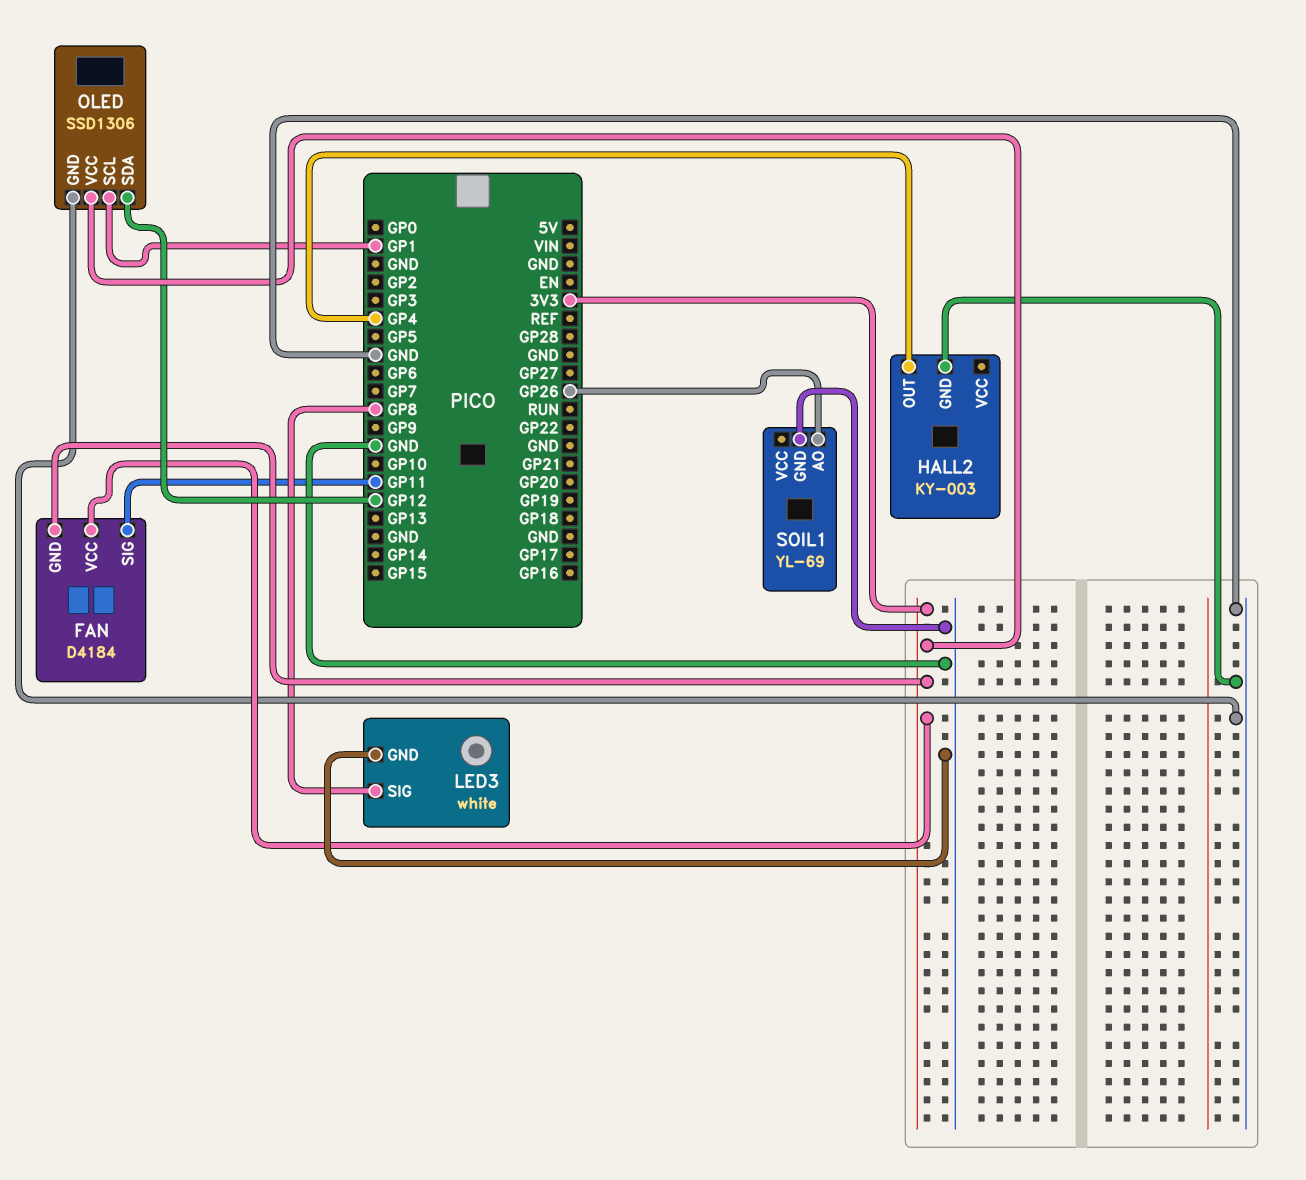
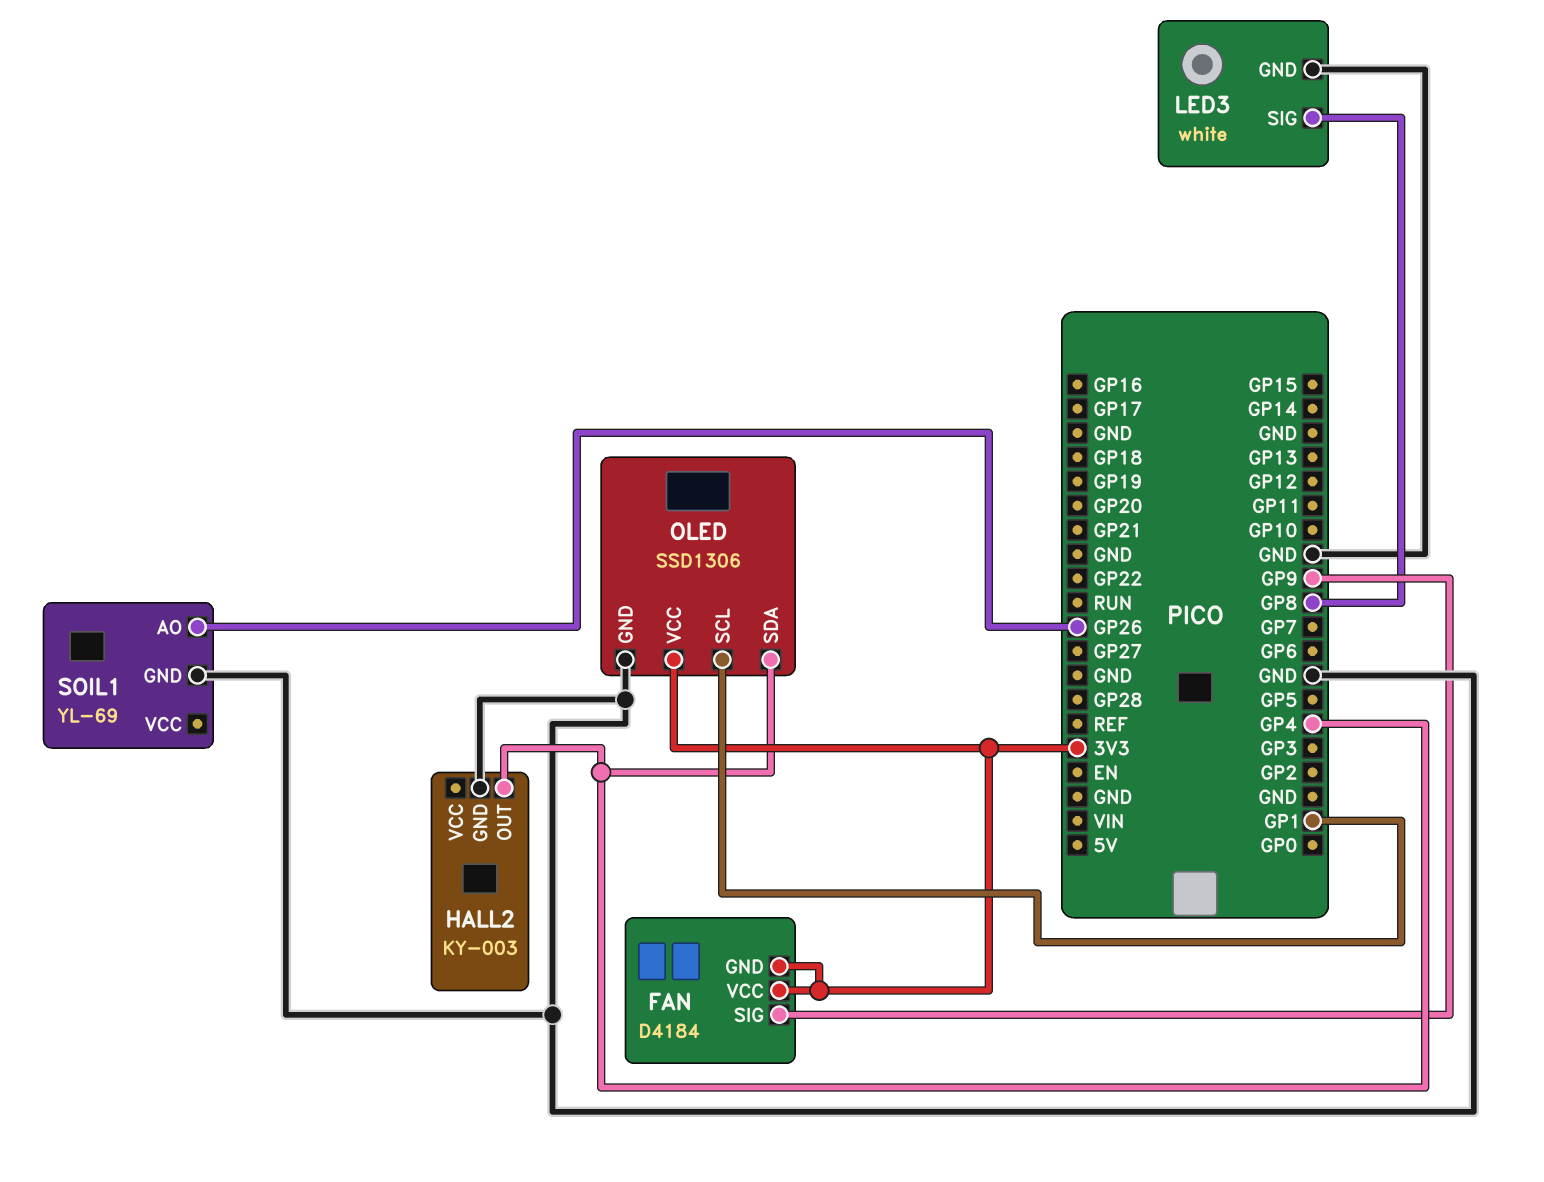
FAN pin SIG: GP11 -> GP9
OLED pin SDA: GP12 -> GP4

